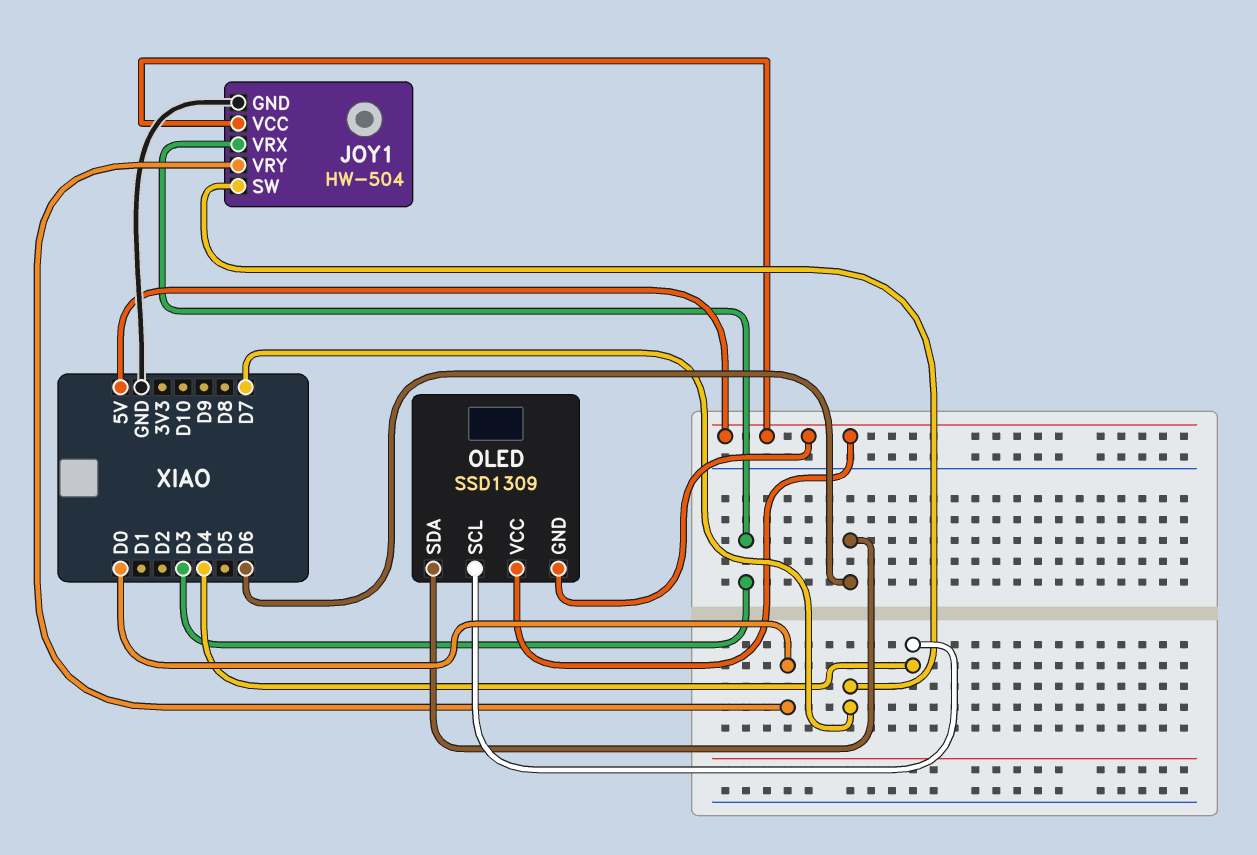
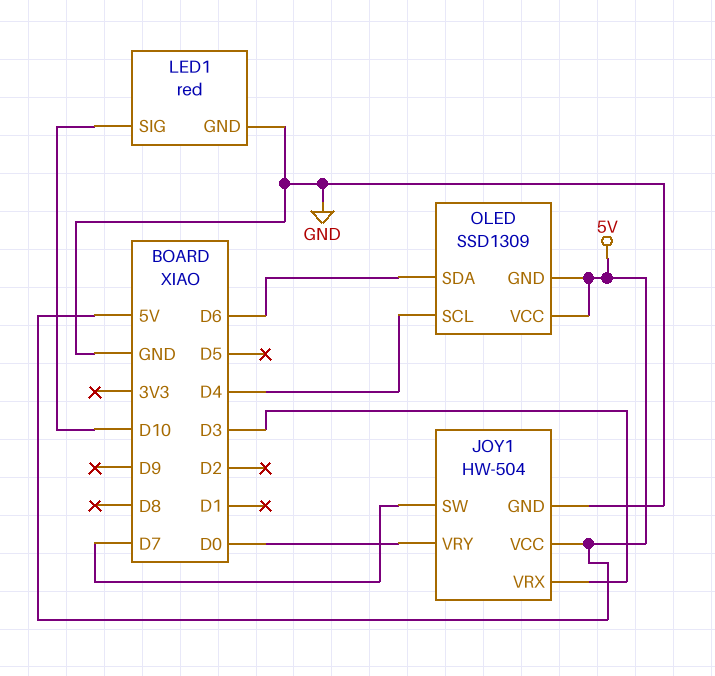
LED1: none -> red
LED1 pin GND: none -> GND
LED1 pin SIG: none -> D10

